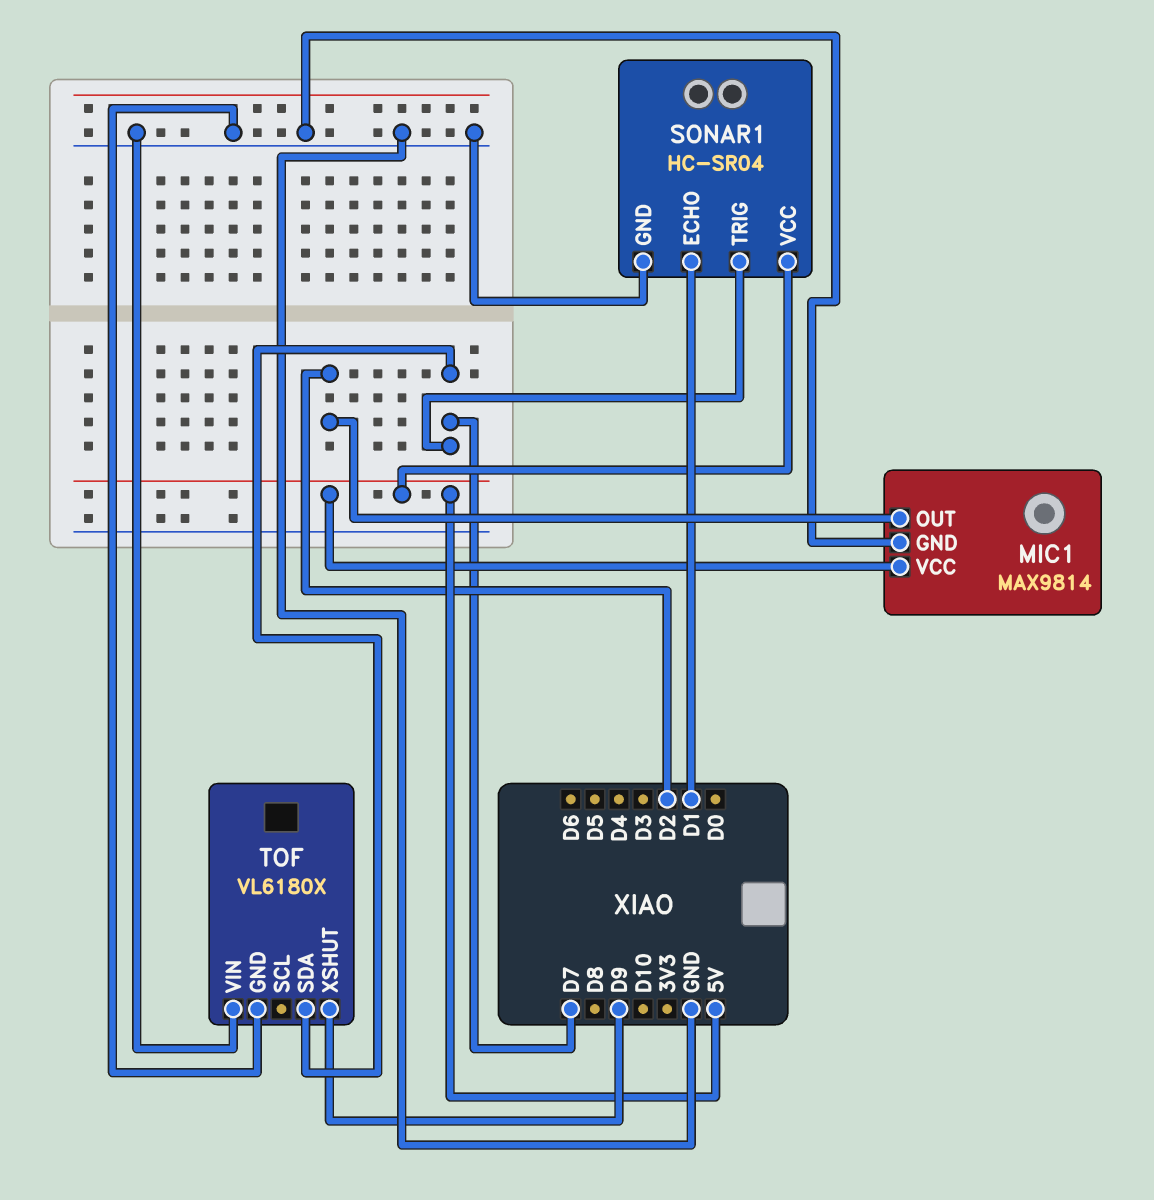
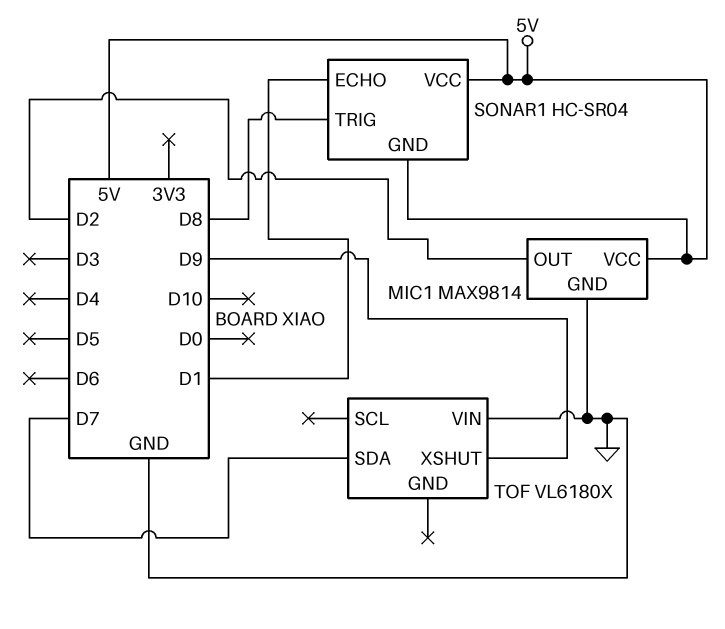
SONAR1 pin GND: GND -> 5V
SONAR1 pin TRIG: D7 -> D8
TOF pin GND: GND -> none

